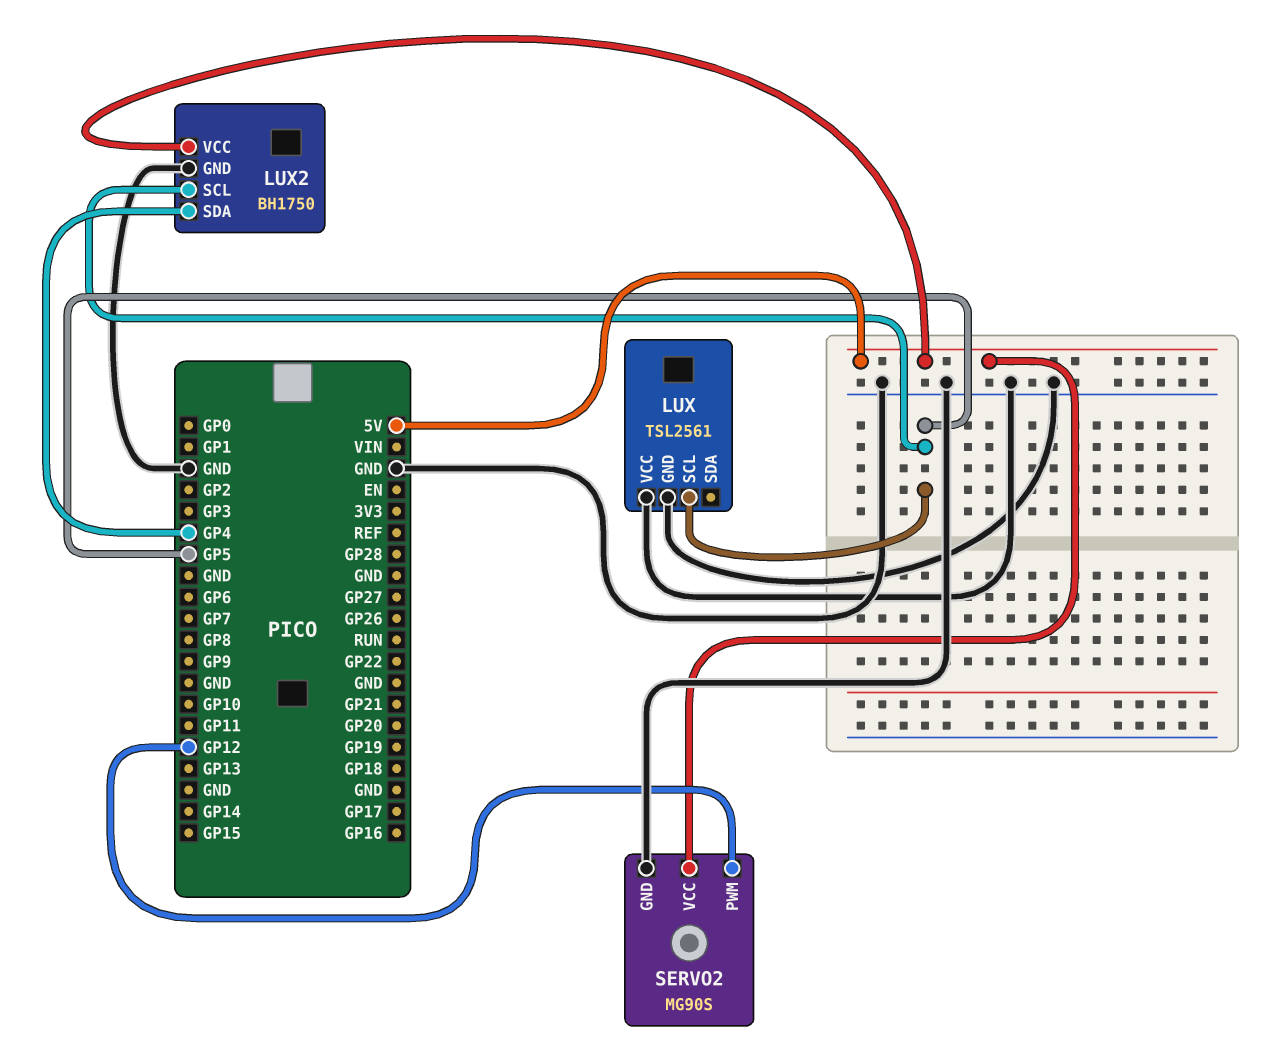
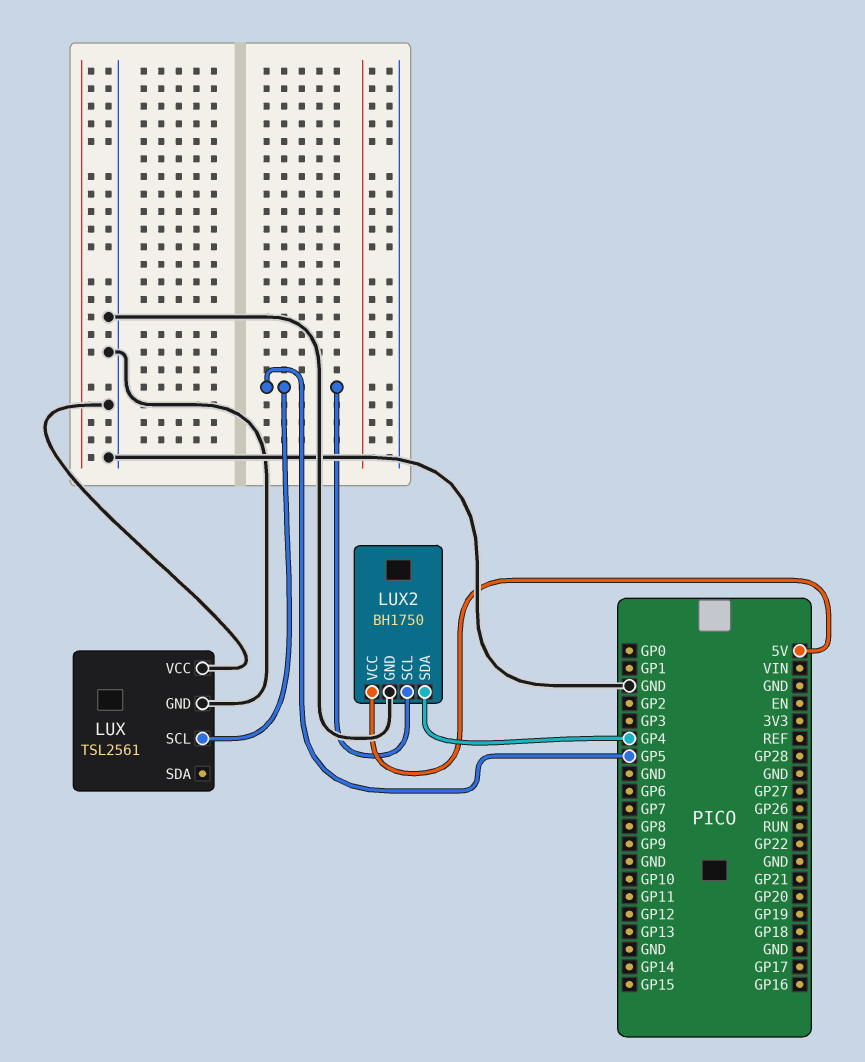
SERVO2: MG90S -> none
SERVO2 pin GND: GND -> none
SERVO2 pin PWM: GP12 -> none
SERVO2 pin VCC: 5V -> none

